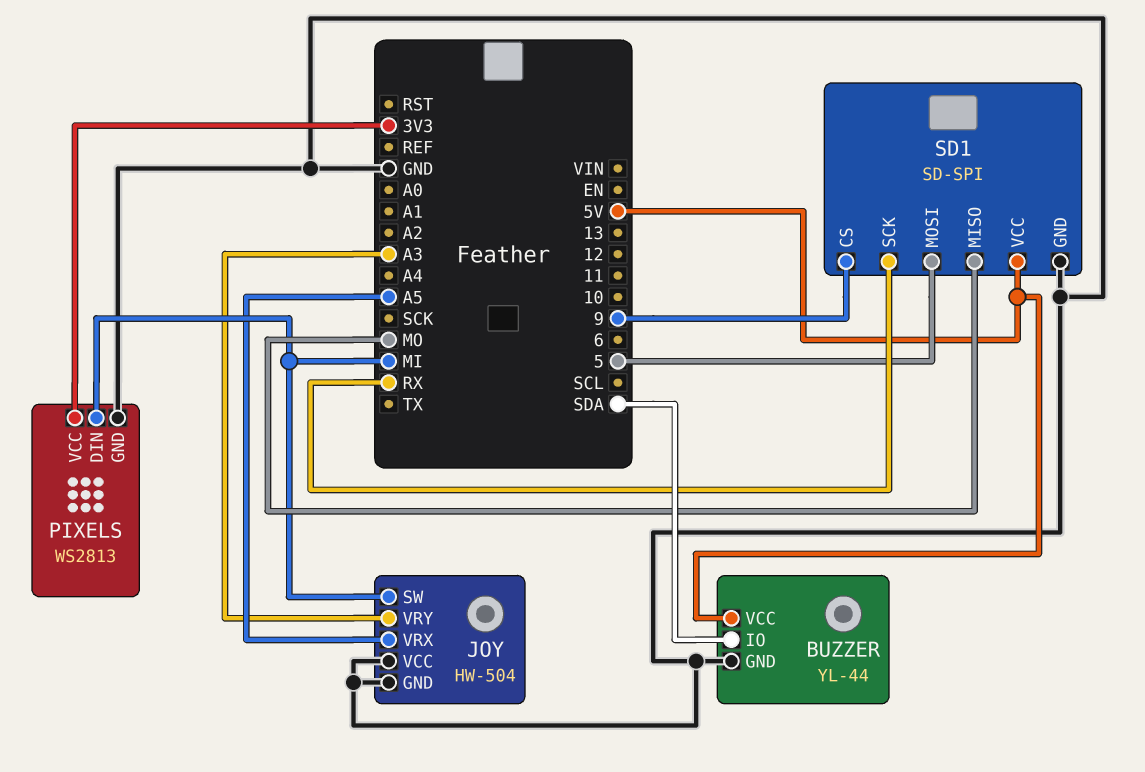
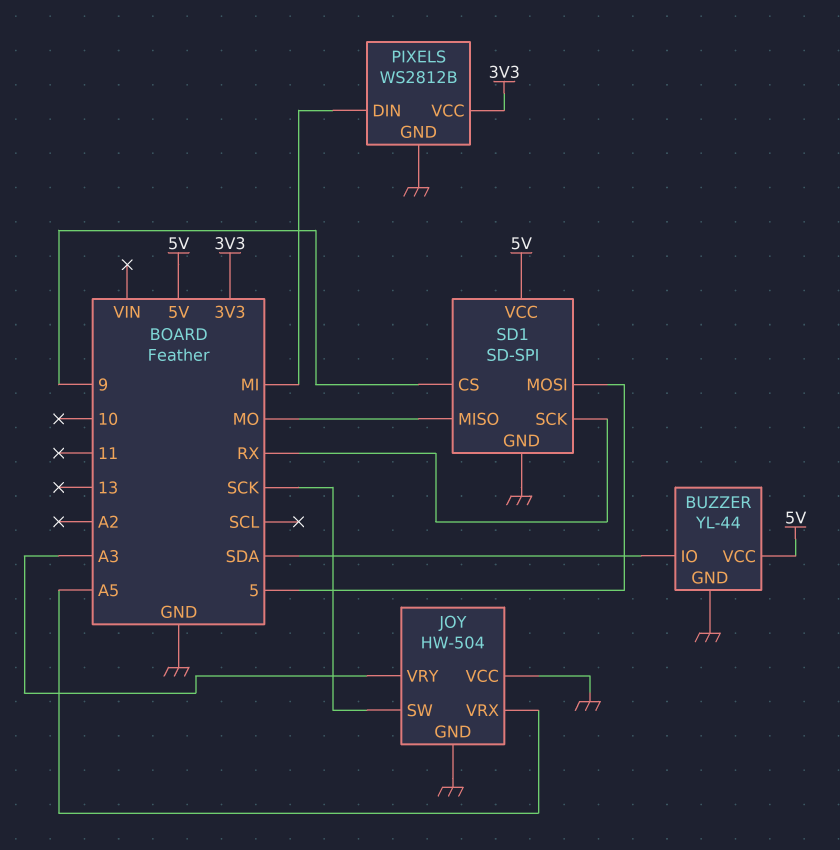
JOY pin SW: MI -> SCK
PIXELS: WS2813 -> WS2812B

